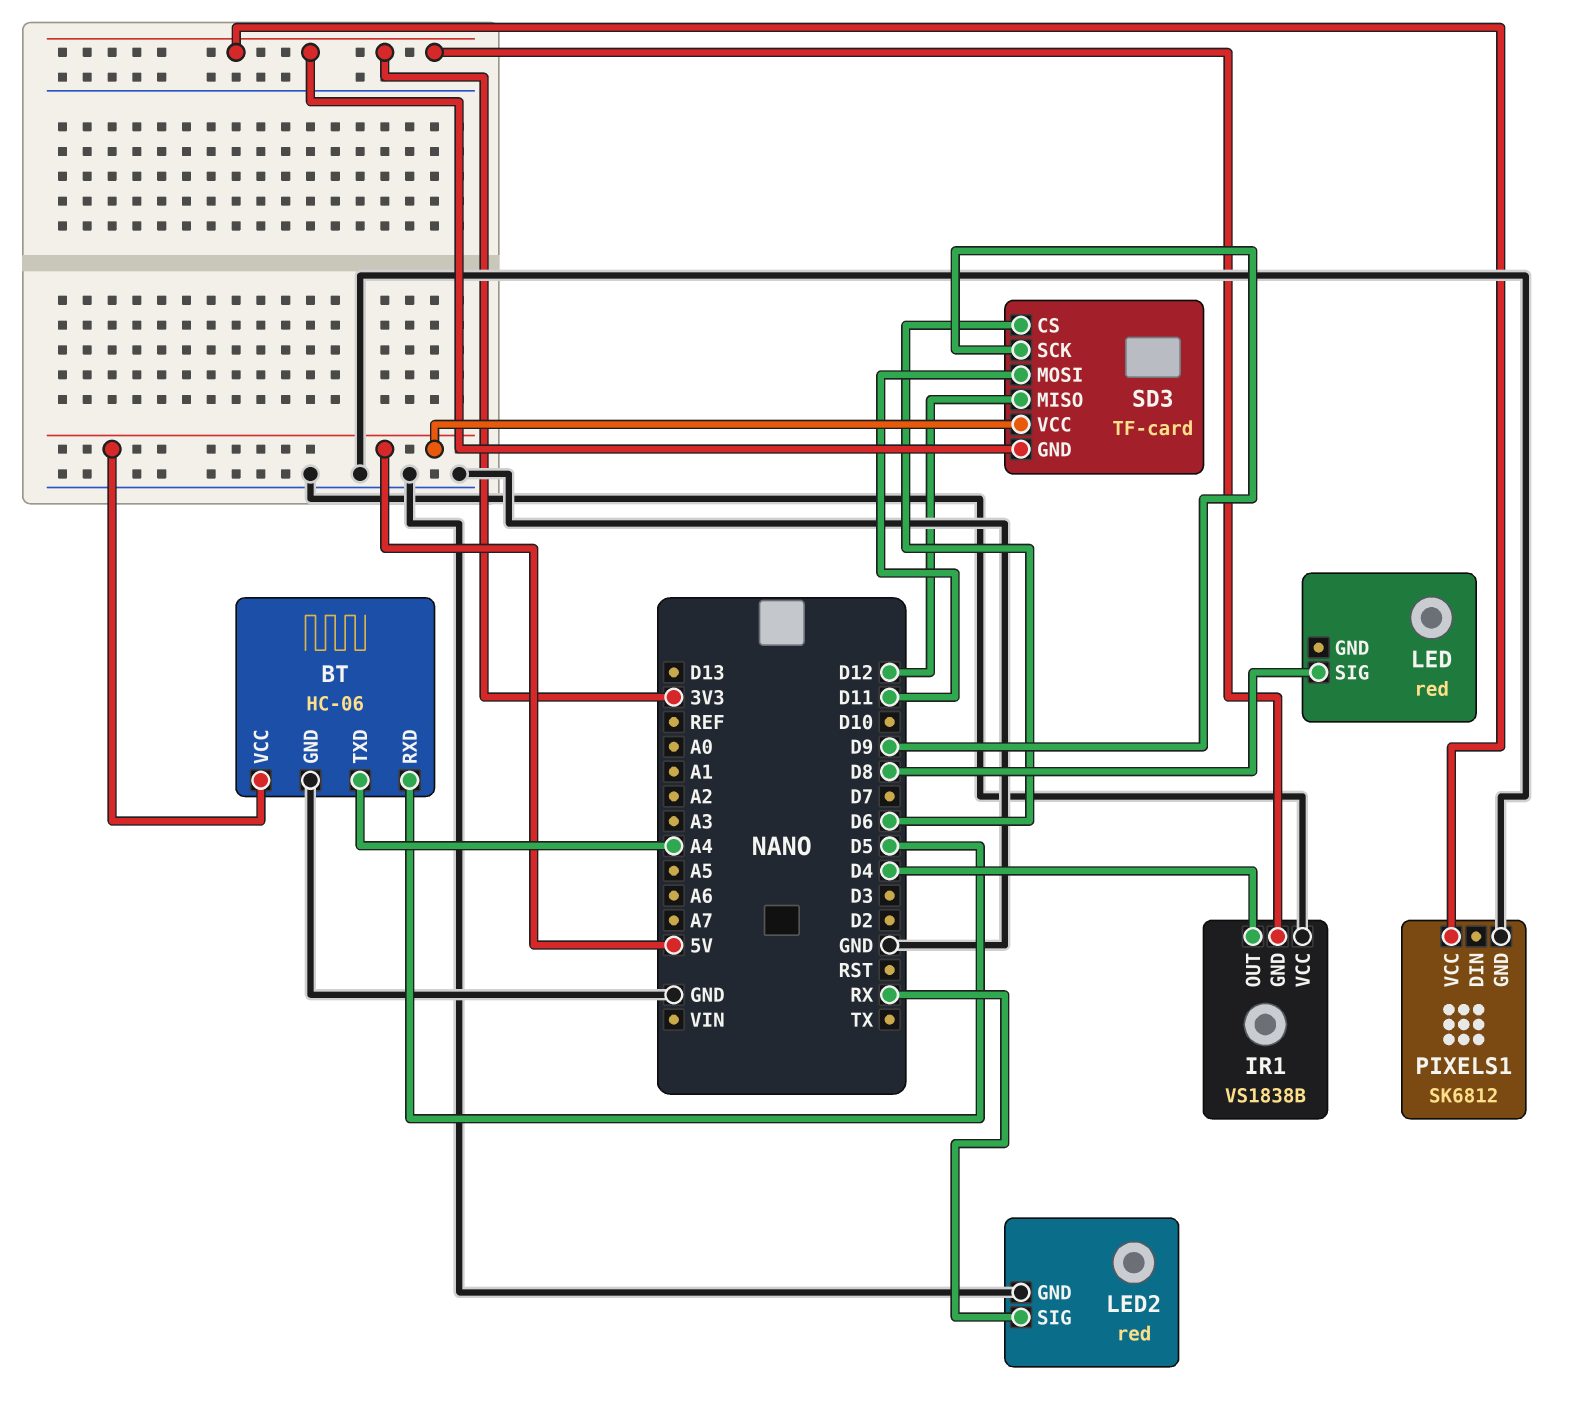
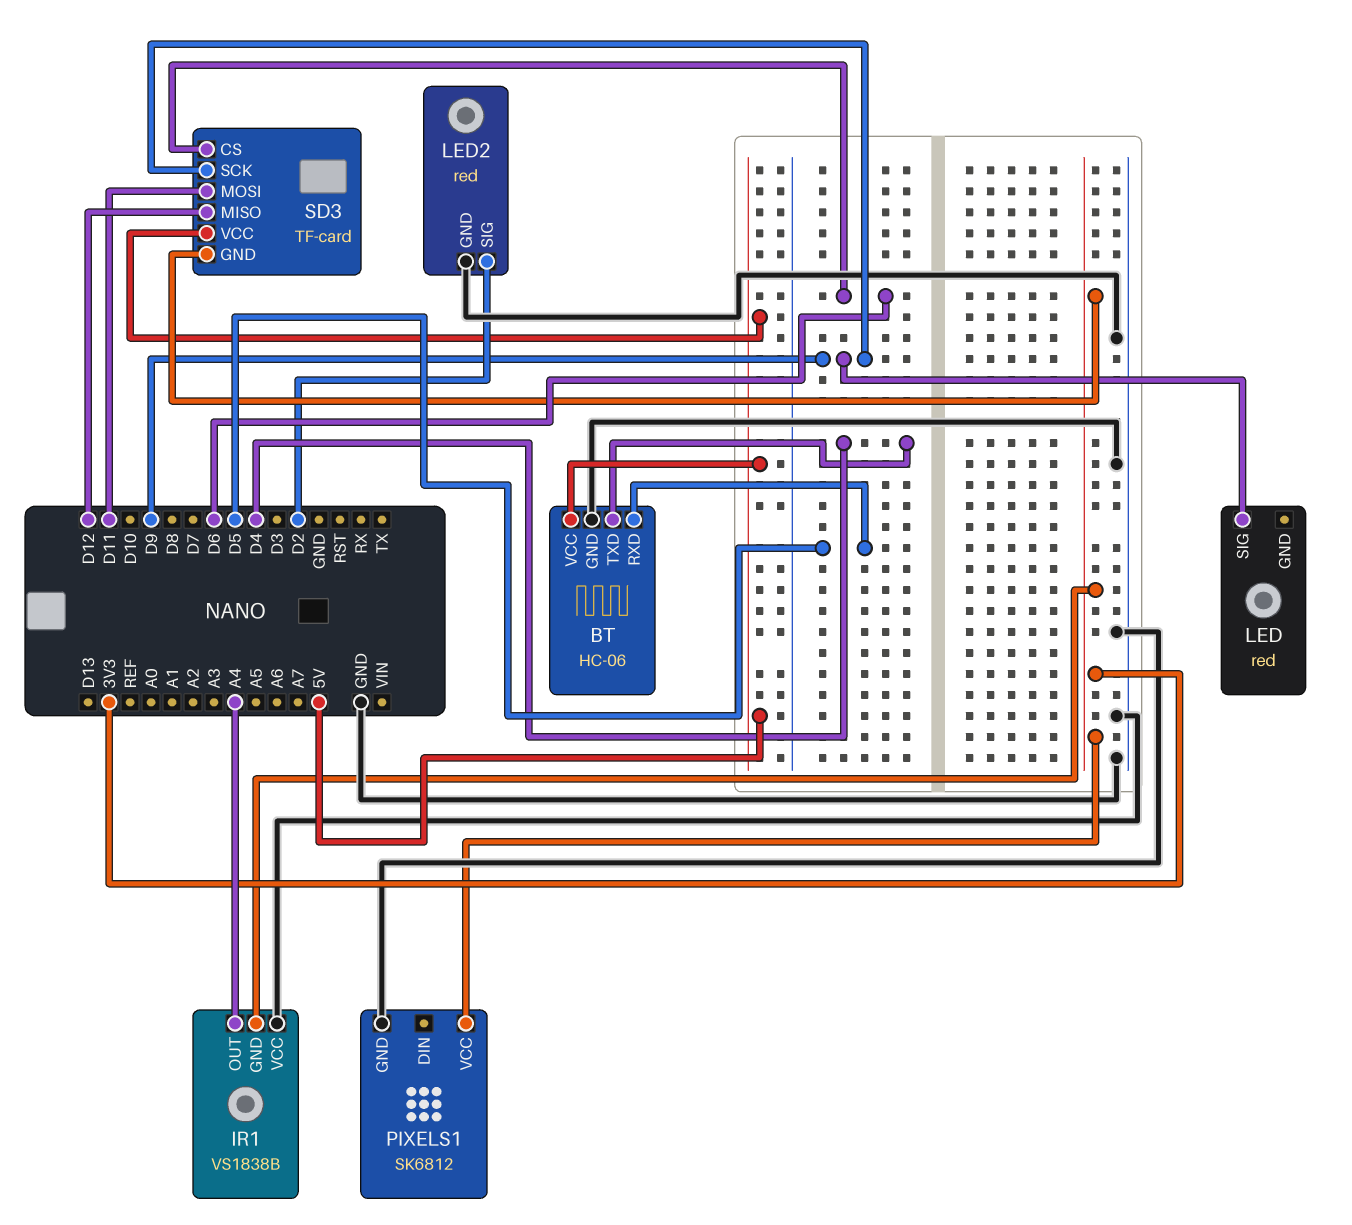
BT pin TXD: A4 -> D4
IR1 pin OUT: D4 -> A4
LED pin SIG: D8 -> D9
LED2 pin SIG: RX -> D2

